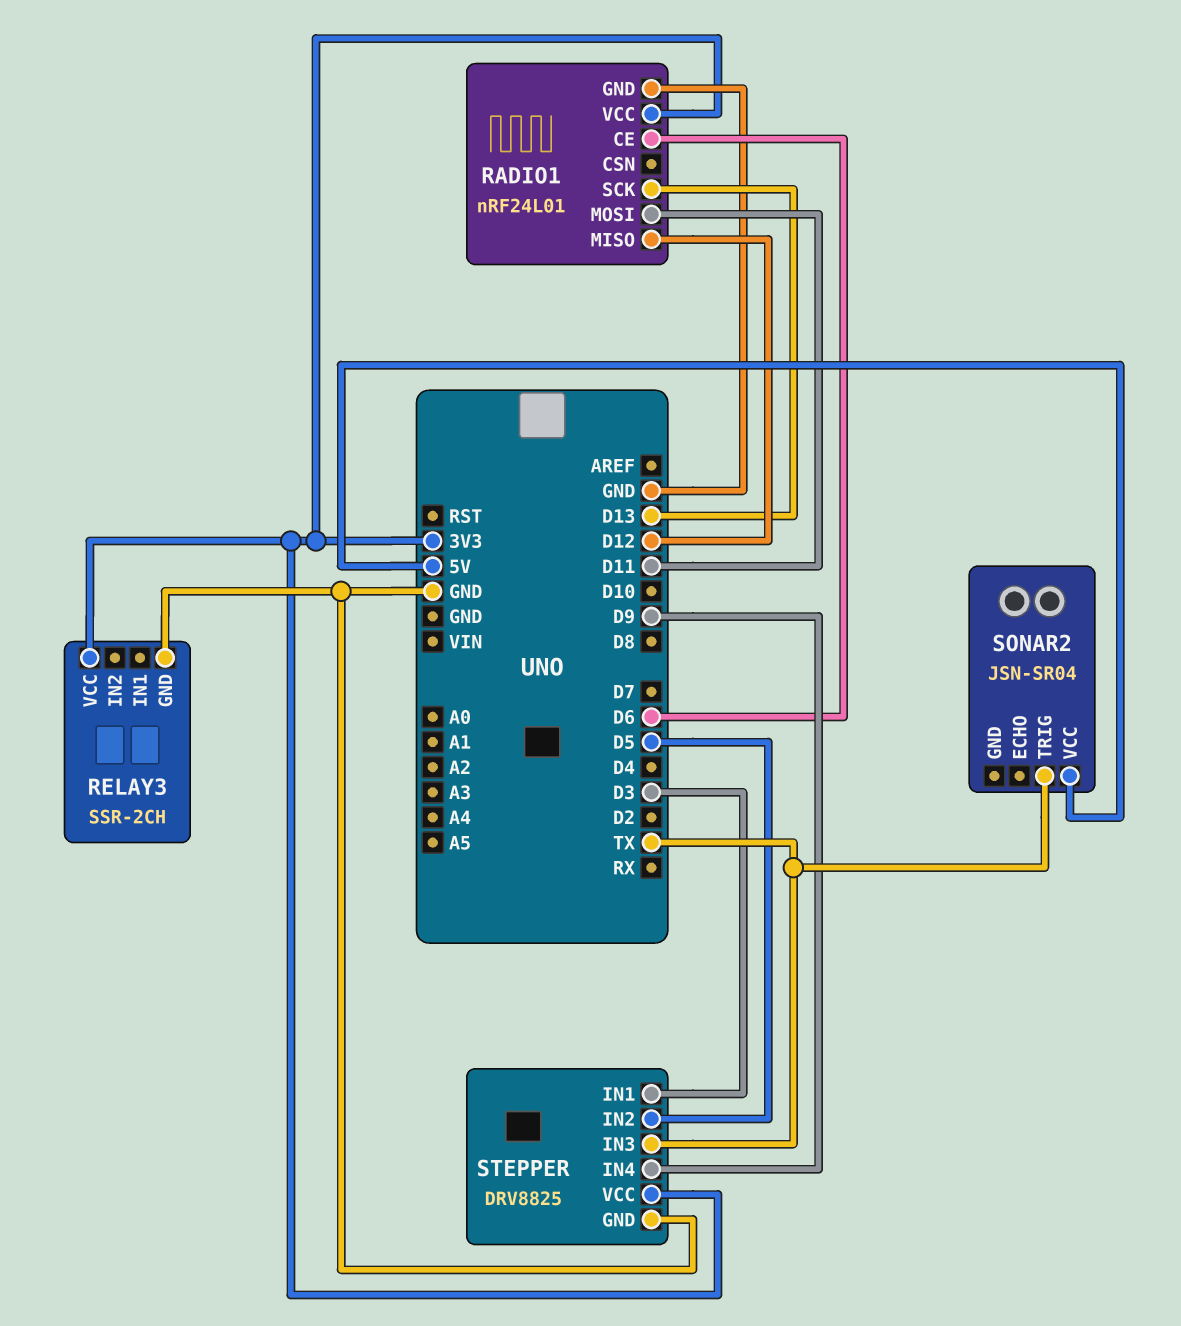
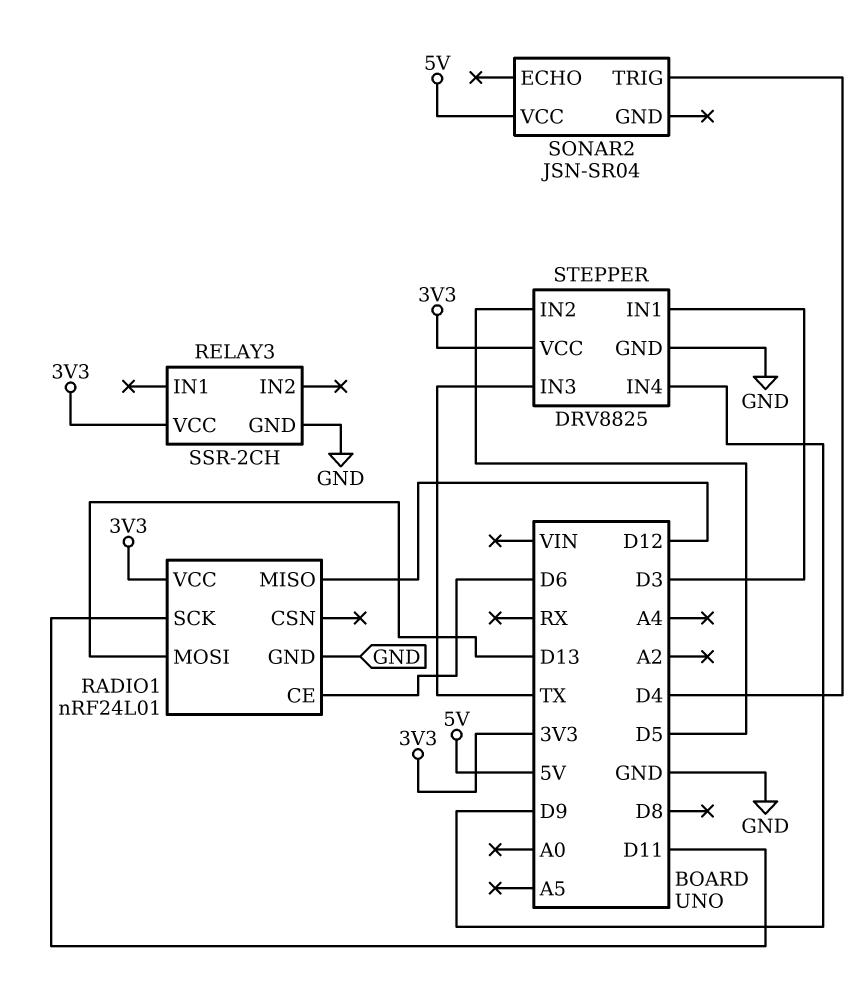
RADIO1 pin MOSI: D11 -> D13
RADIO1 pin SCK: D13 -> D11
SONAR2 pin TRIG: TX -> D4

